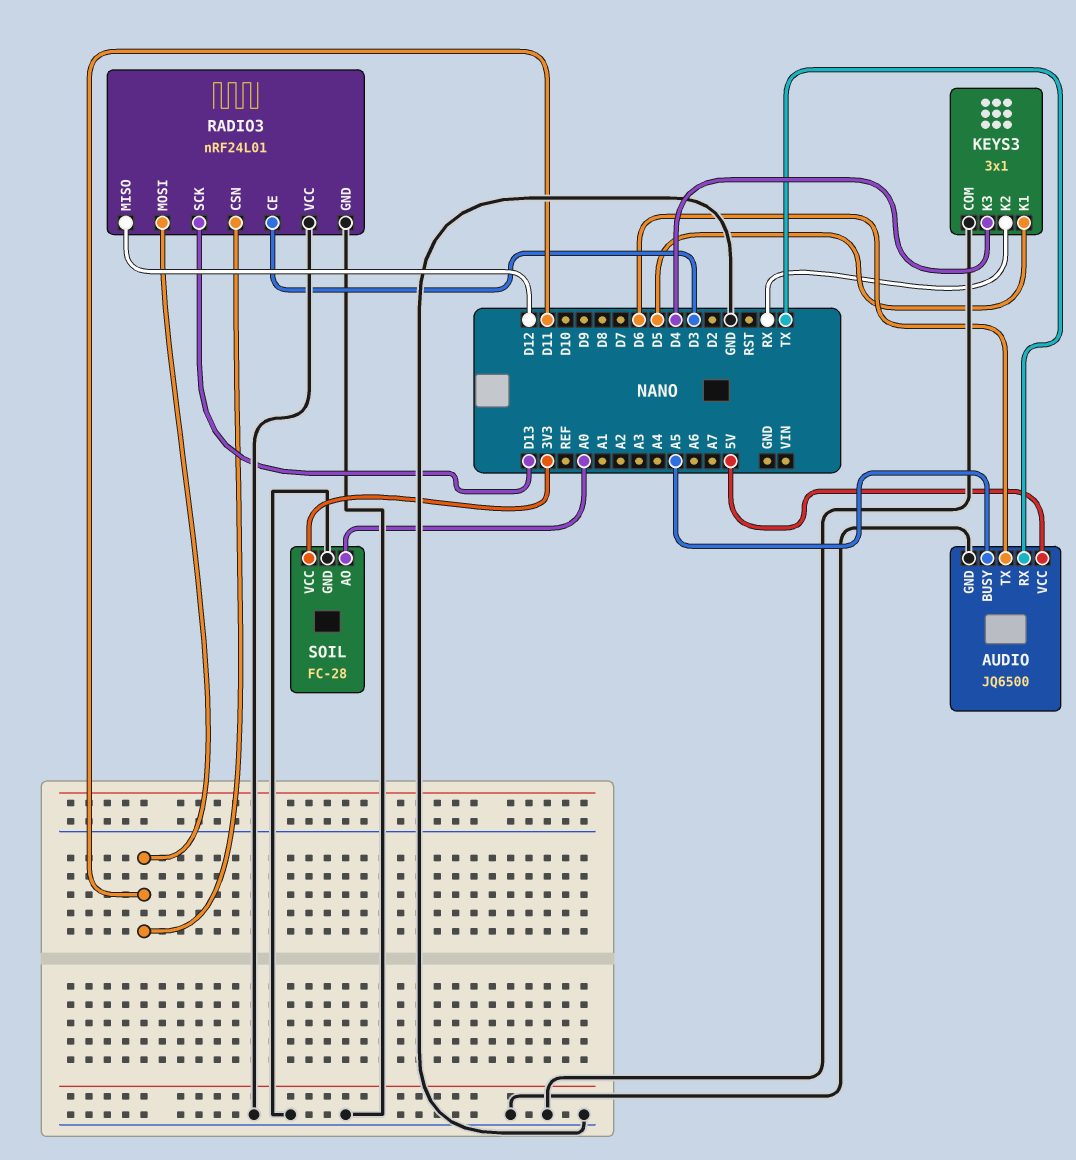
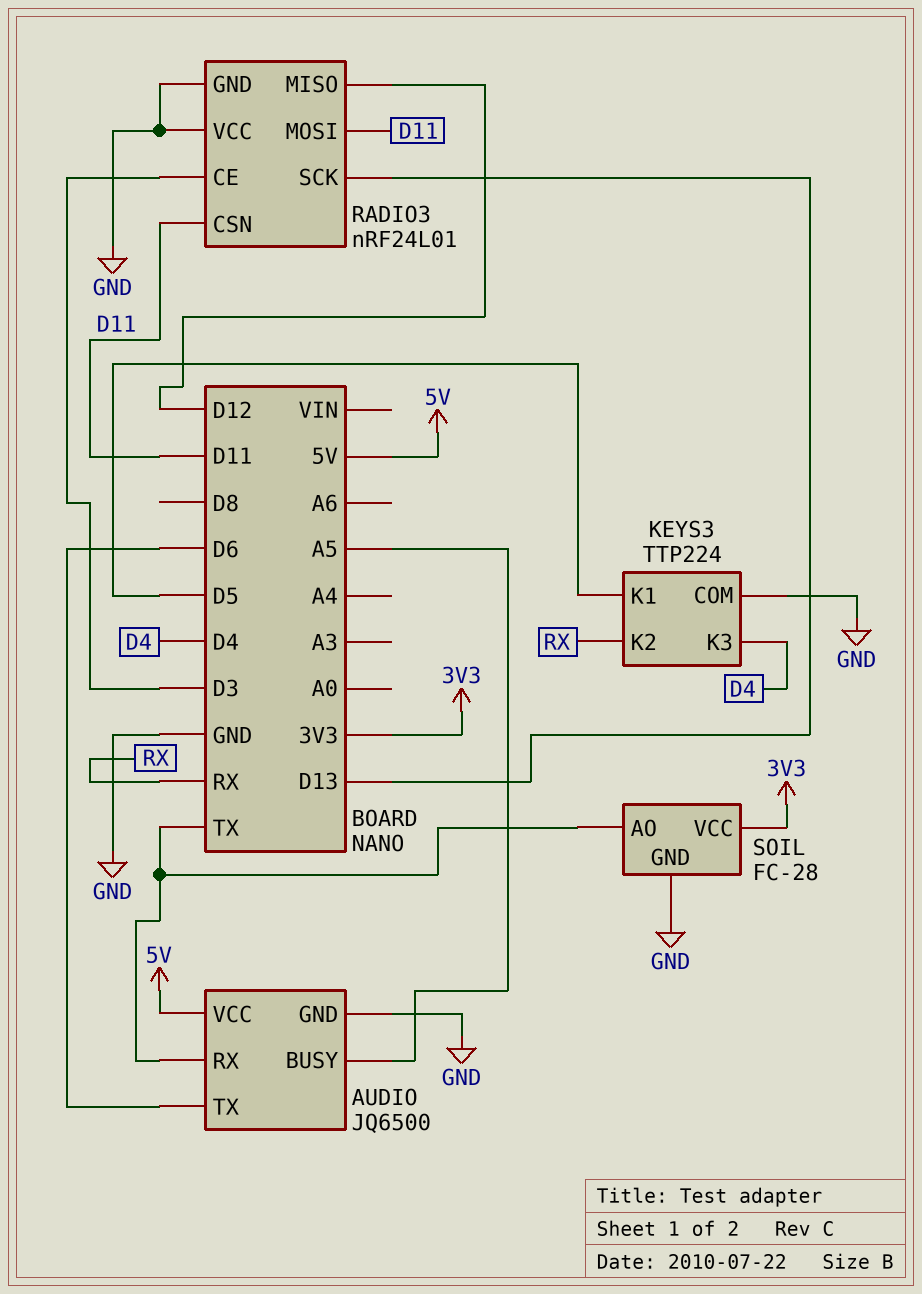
KEYS3: 3x1 -> TTP224
SOIL pin AO: A0 -> TX

